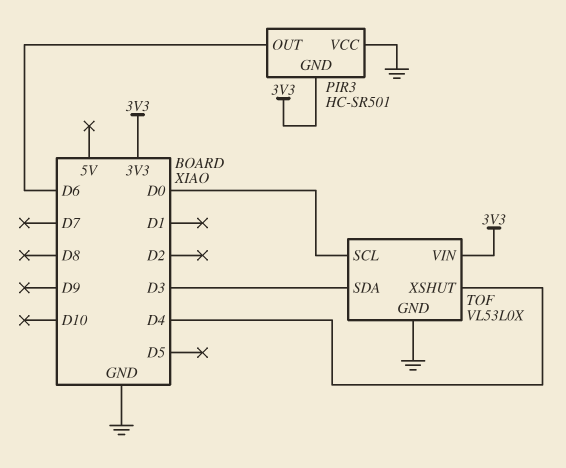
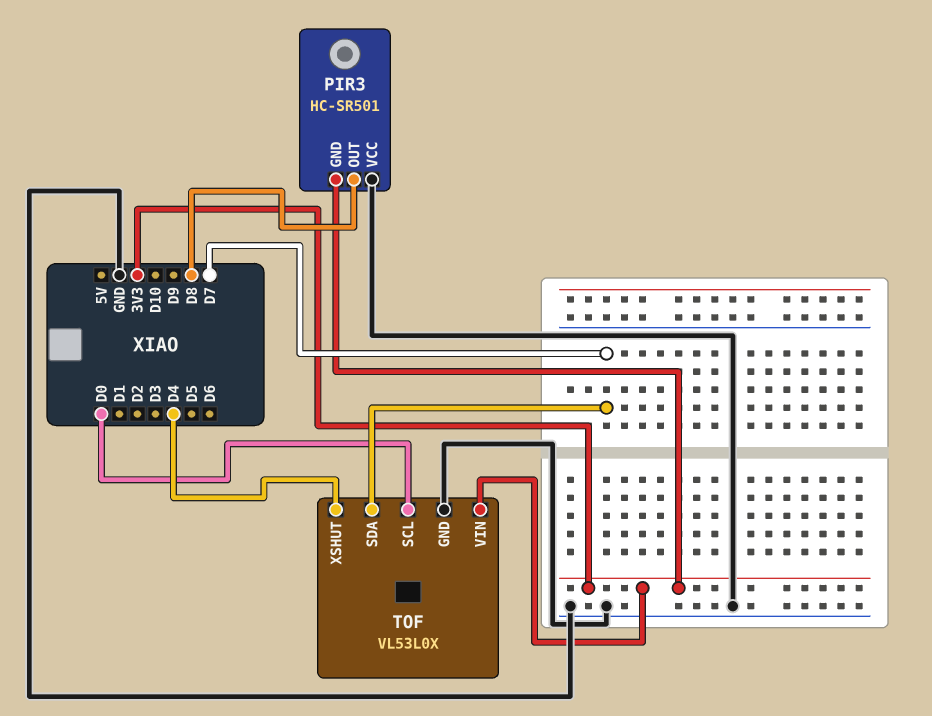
PIR3 pin OUT: D6 -> D8
TOF pin SDA: D3 -> D7

